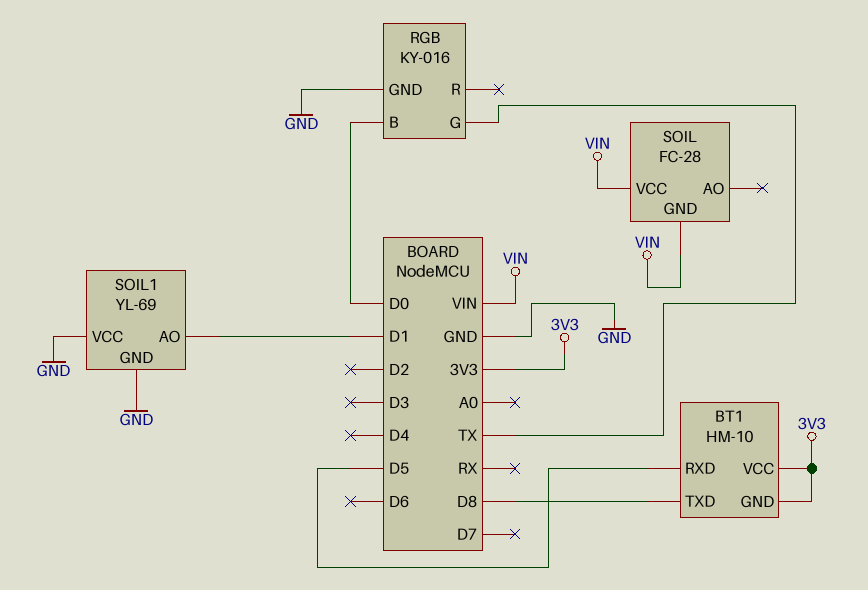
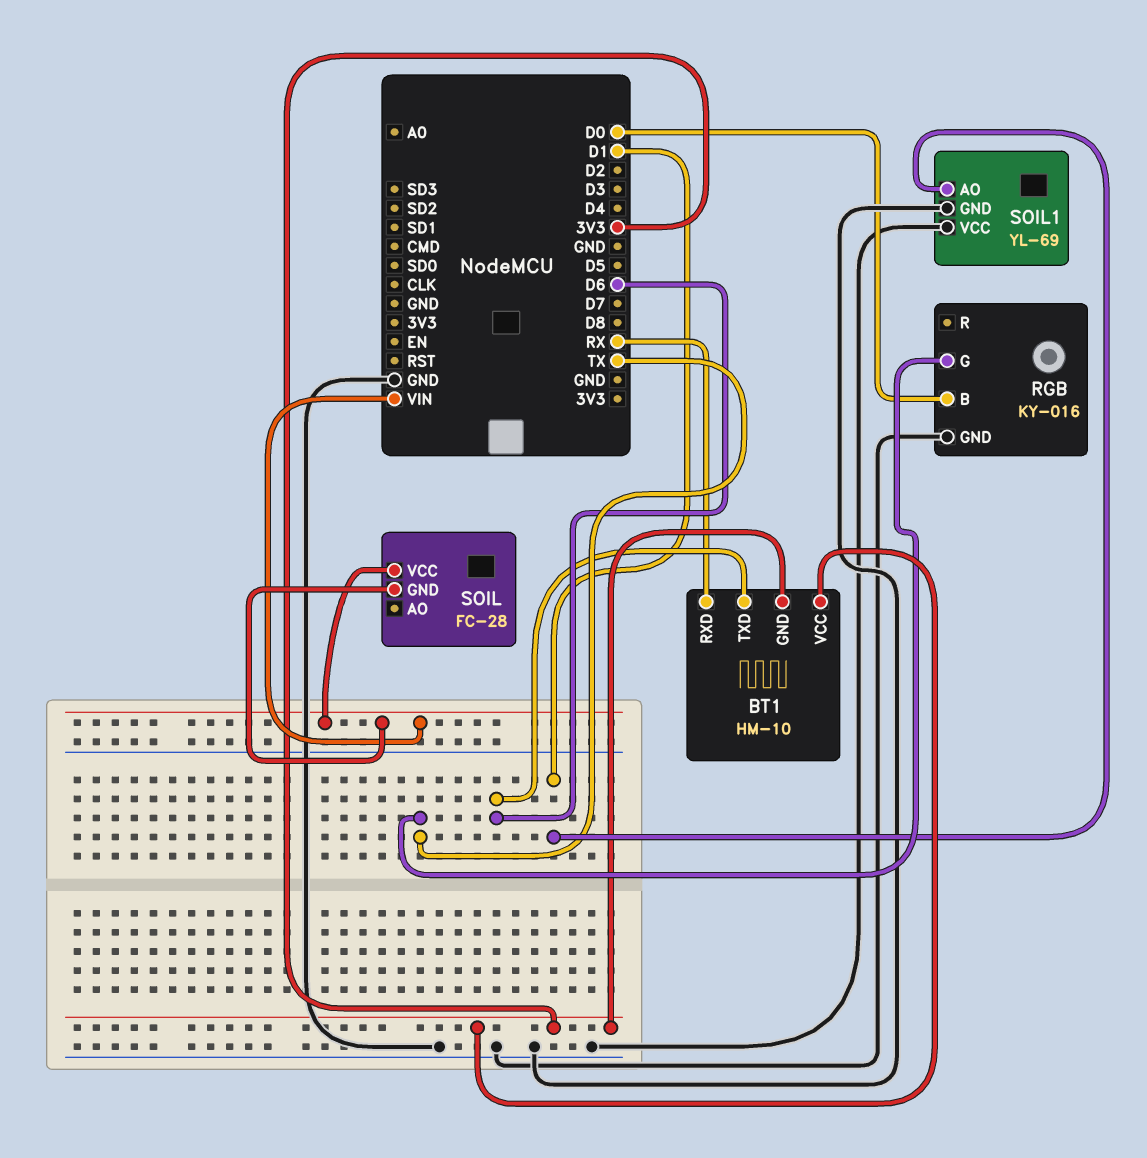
BT1 pin RXD: D5 -> RX
BT1 pin TXD: D8 -> D6

